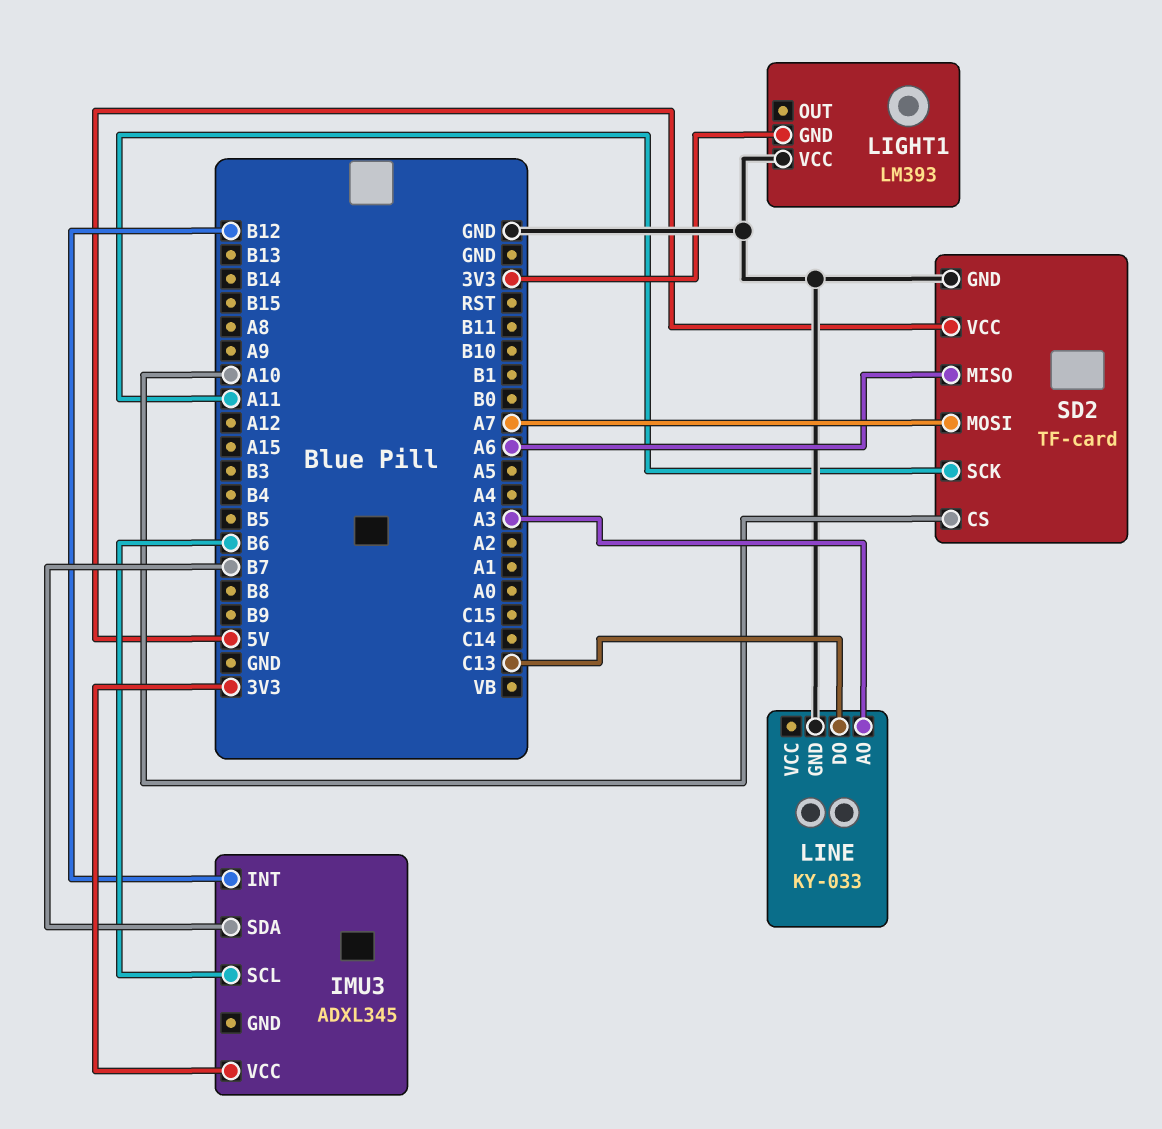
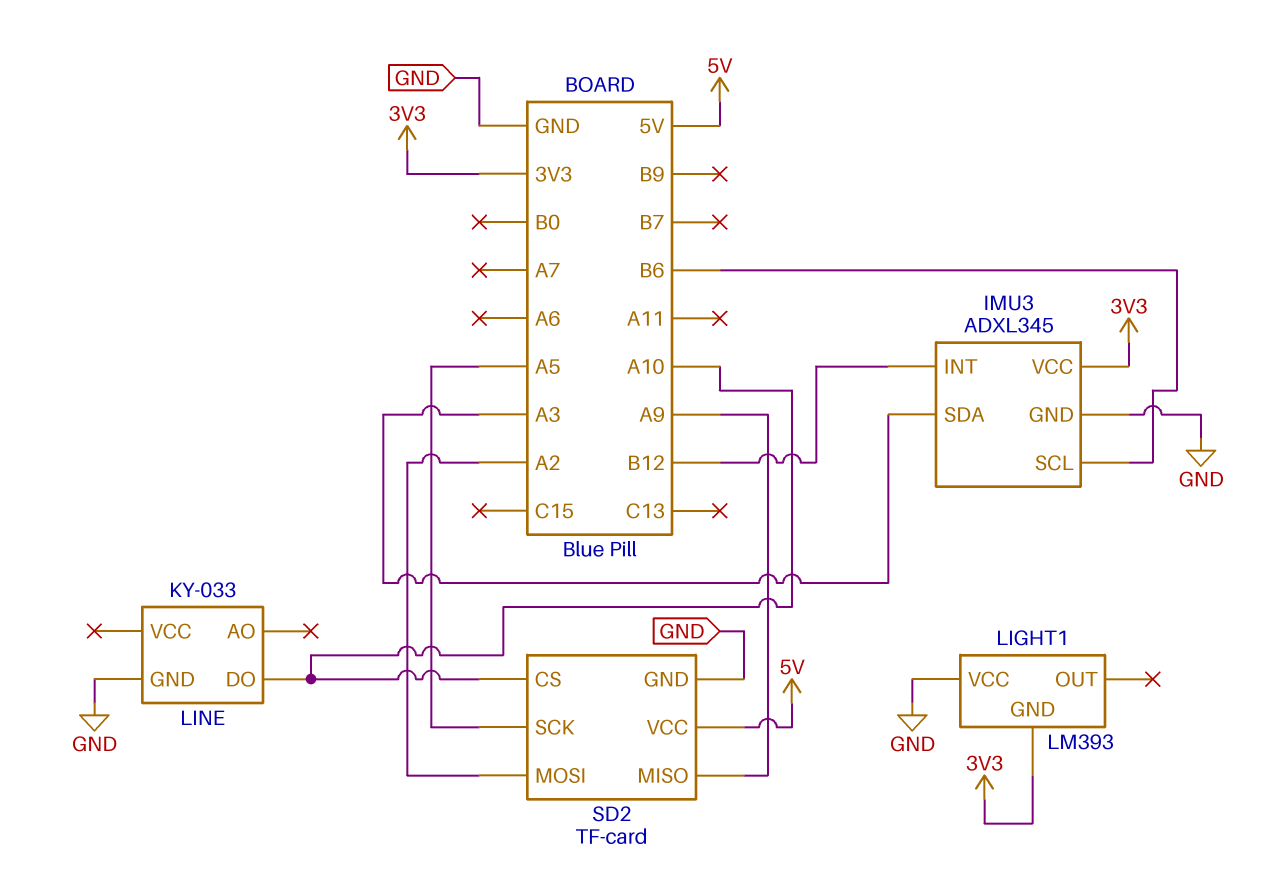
IMU3 pin GND: none -> GND
IMU3 pin SDA: B7 -> A3
LINE pin AO: A3 -> none
LINE pin DO: C13 -> A10
SD2 pin MISO: A6 -> A9
SD2 pin MOSI: A7 -> A2
SD2 pin SCK: A11 -> A5

